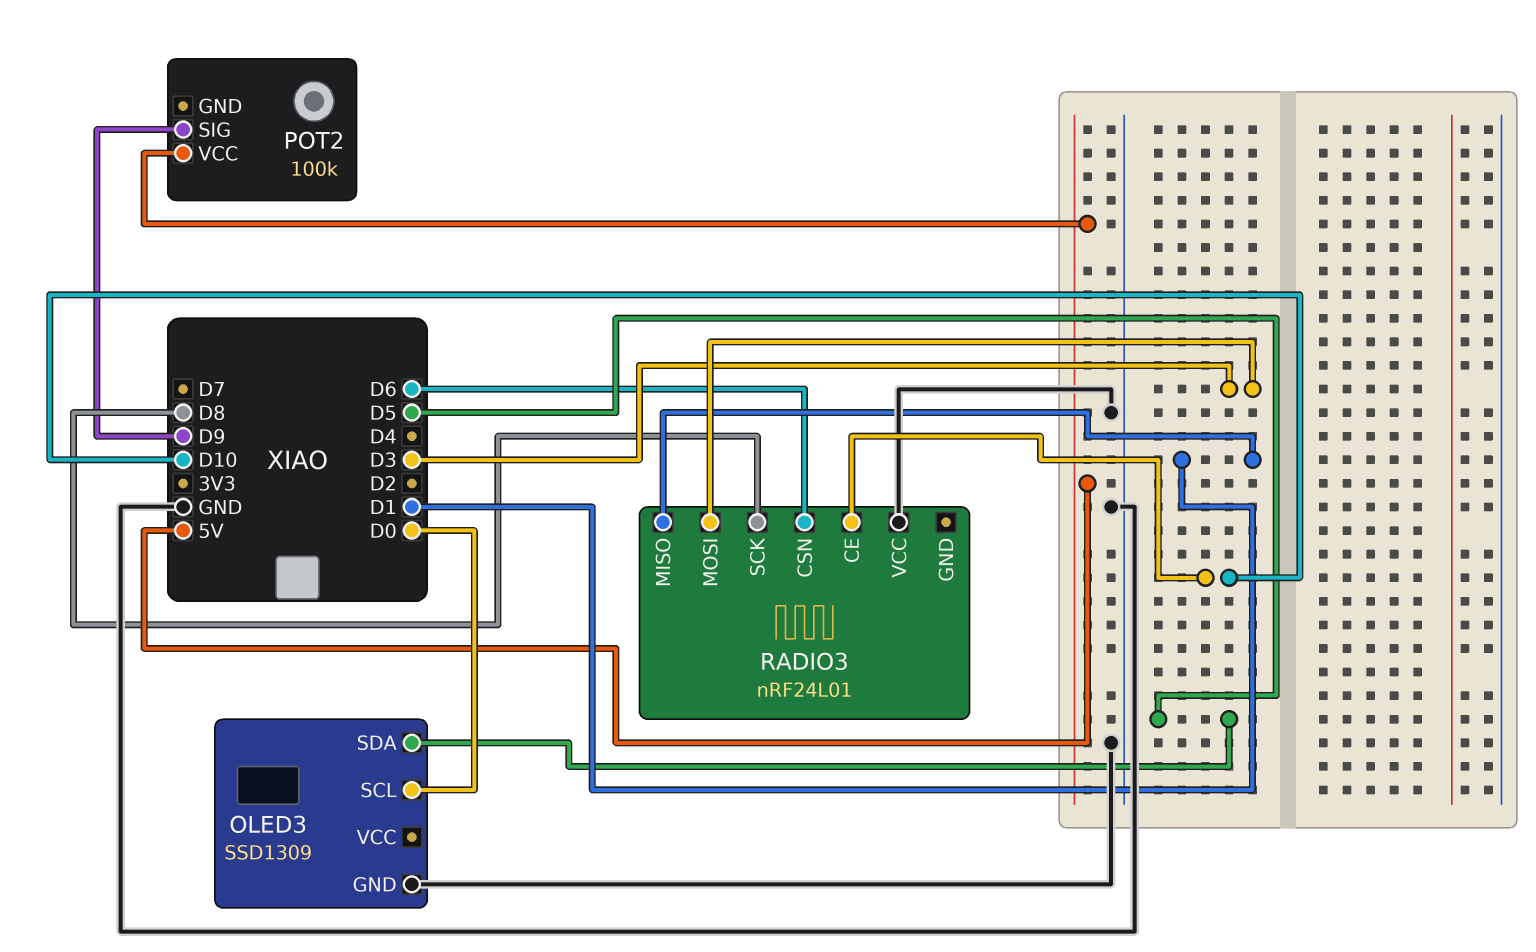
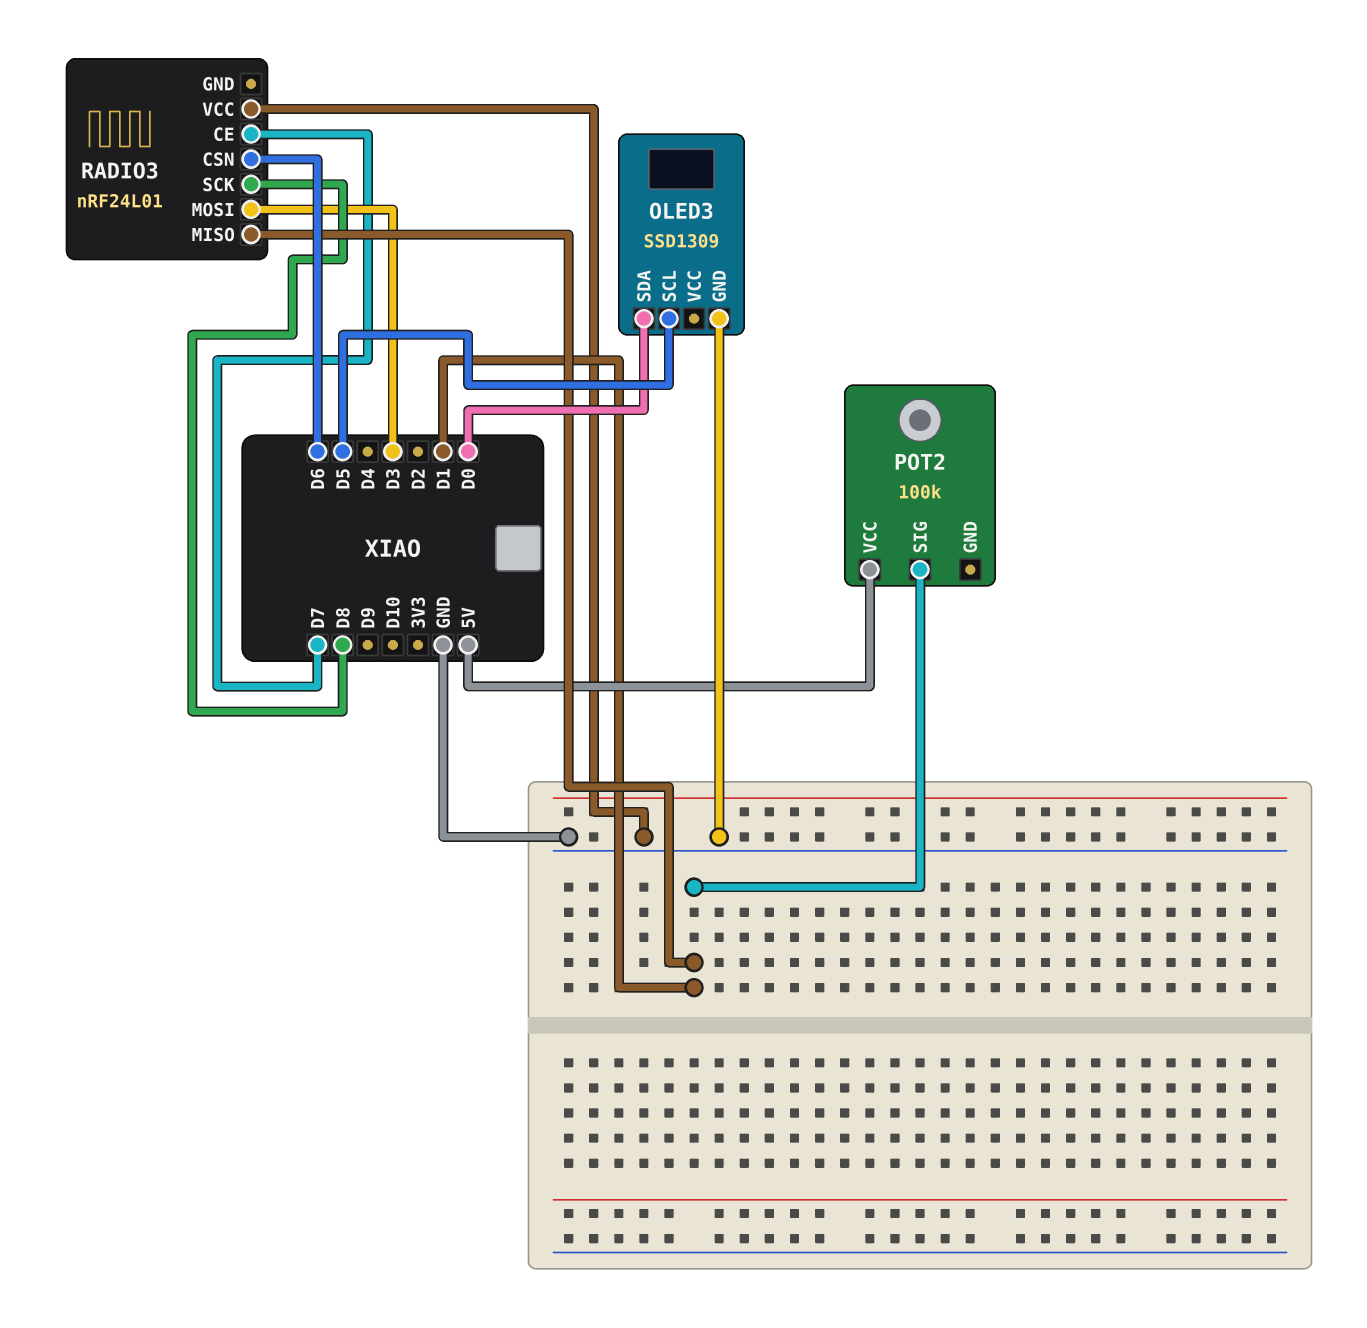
OLED3 pin SCL: D0 -> D5
OLED3 pin SDA: D5 -> D0
POT2 pin SIG: D9 -> D1
RADIO3 pin CE: D10 -> D7

